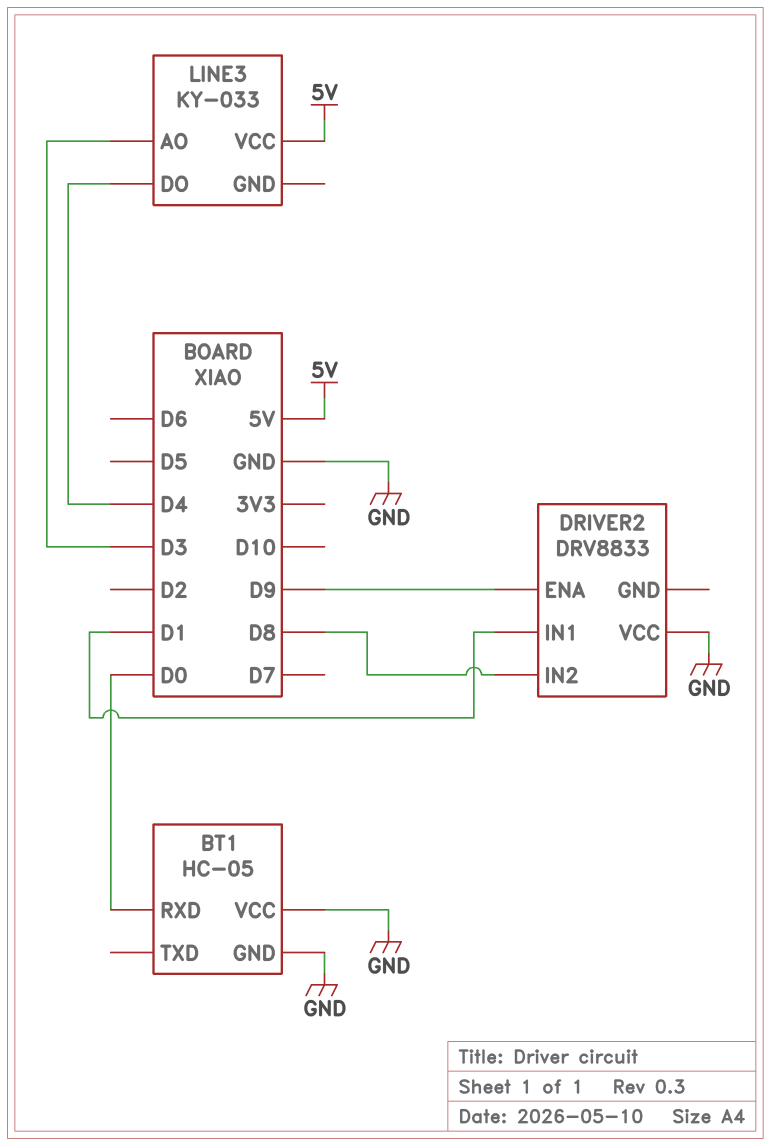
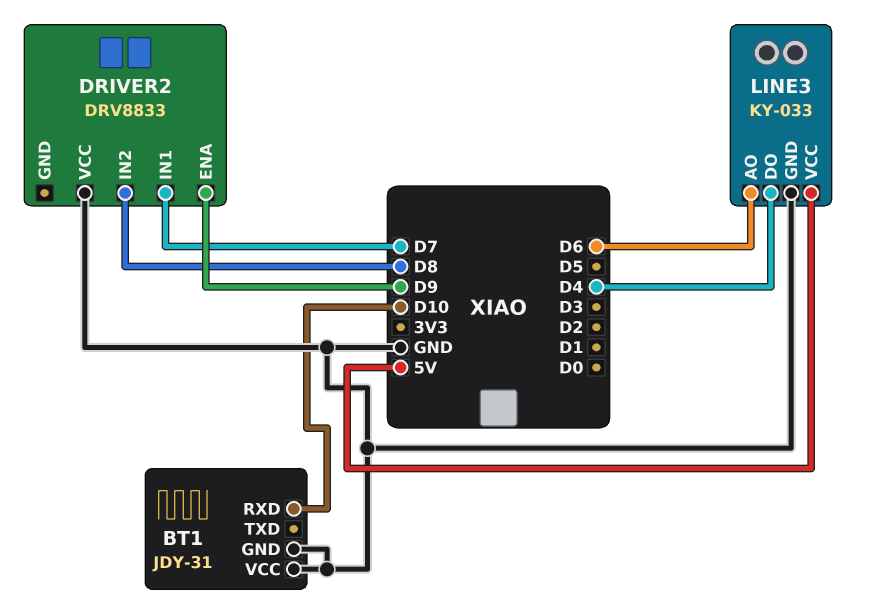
BT1: HC-05 -> JDY-31
BT1 pin RXD: D0 -> D10
DRIVER2 pin IN1: D1 -> D7
LINE3 pin AO: D3 -> D6
LINE3 pin GND: none -> GND

